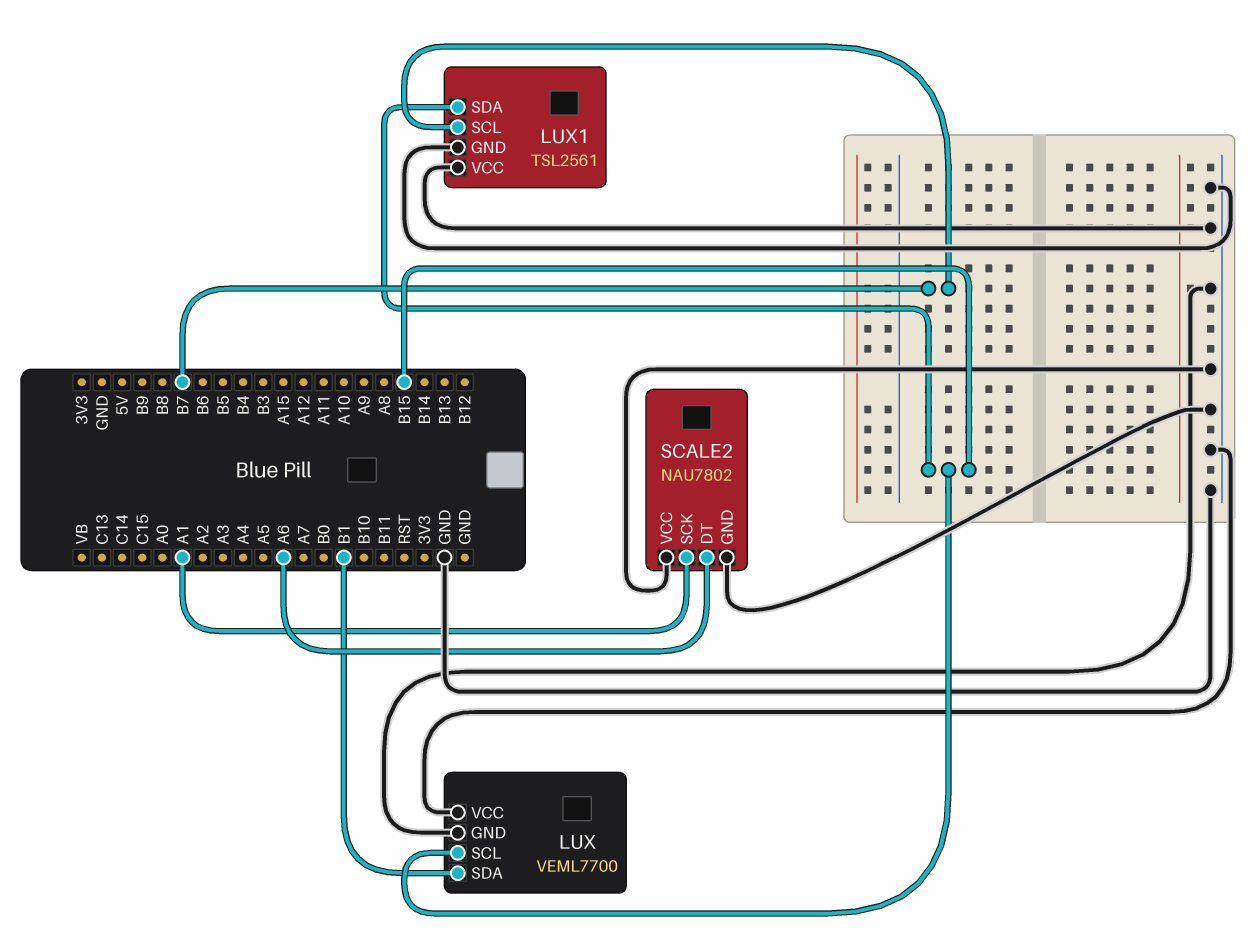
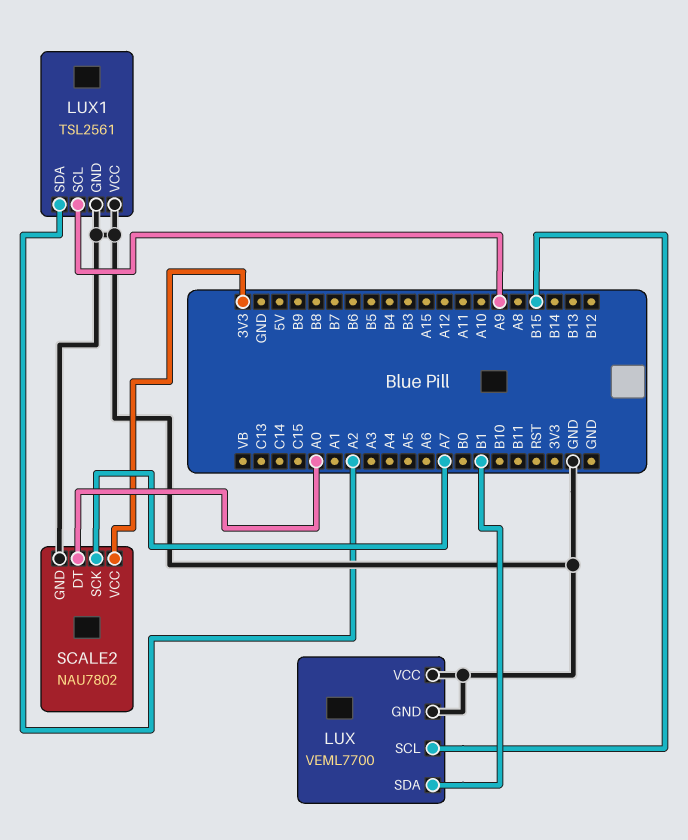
LUX1 pin SCL: B7 -> A9
LUX1 pin SDA: B15 -> A2
SCALE2 pin DT: A6 -> A0
SCALE2 pin SCK: A1 -> A7
SCALE2 pin VCC: GND -> 3V3

